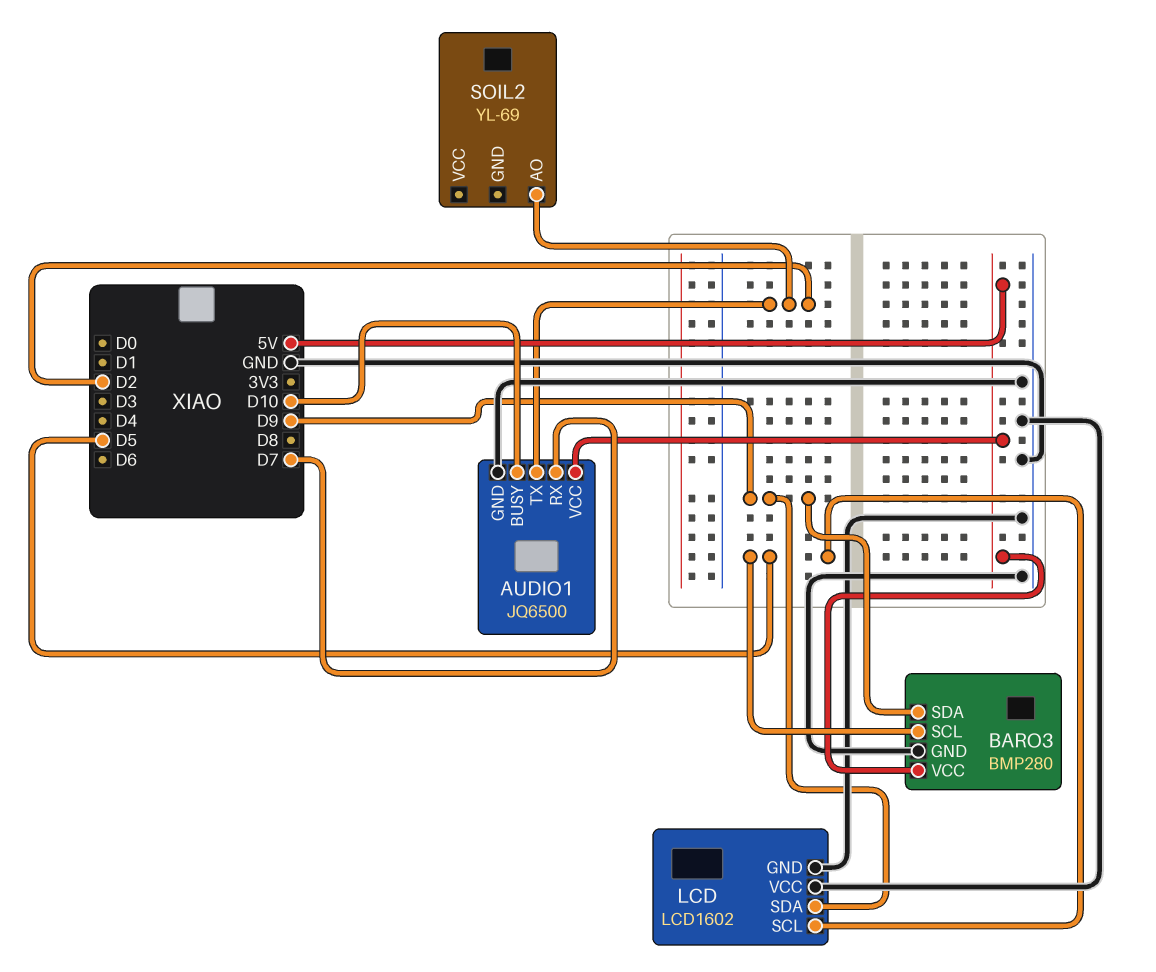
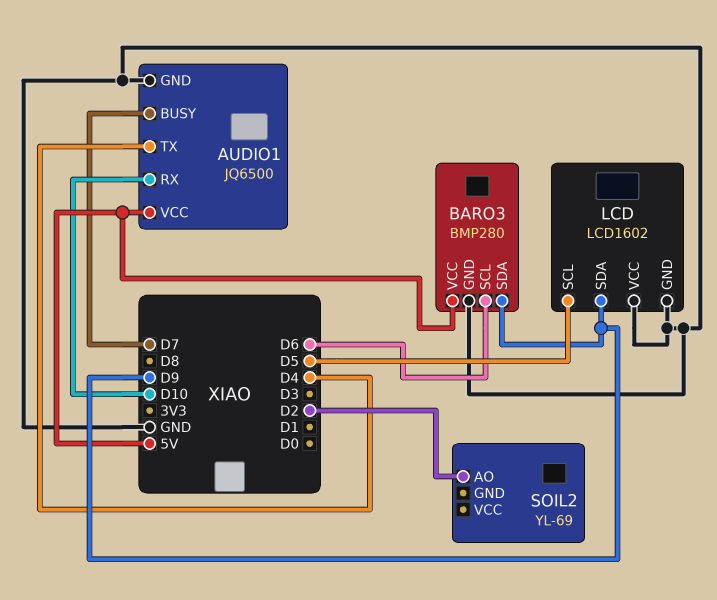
AUDIO1 pin BUSY: D10 -> D7
AUDIO1 pin RX: D7 -> D10
AUDIO1 pin TX: D2 -> D4
BARO3 pin SCL: D5 -> D6

